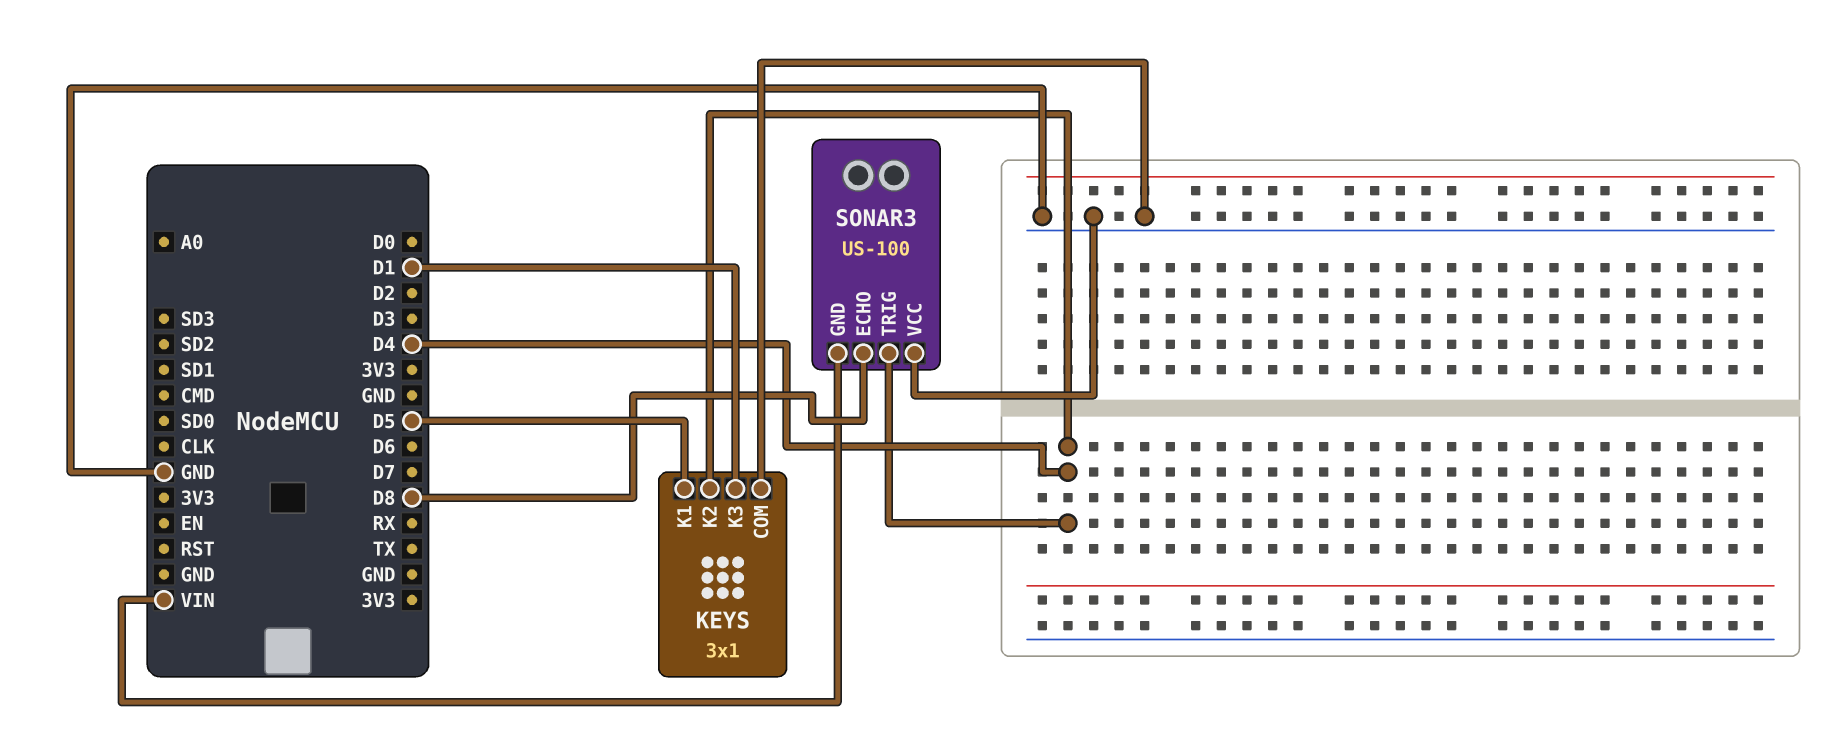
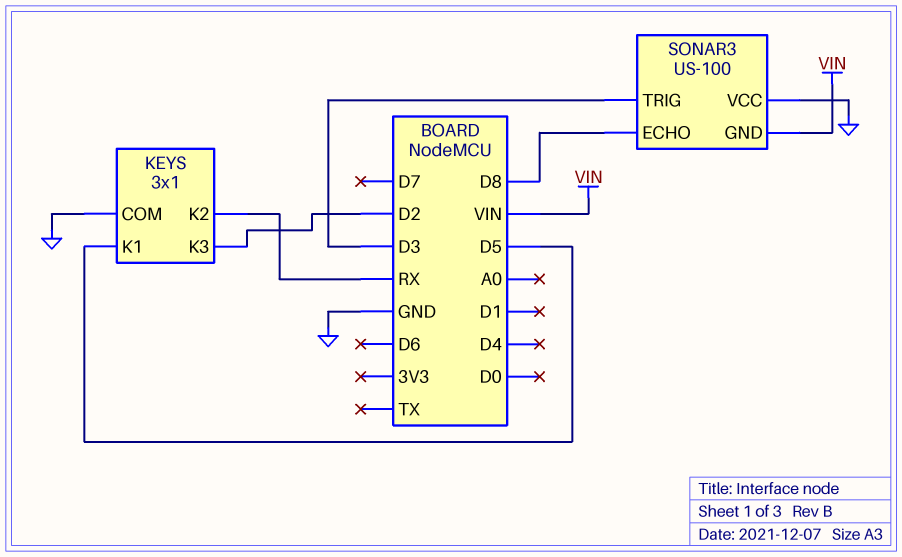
KEYS pin K2: D4 -> RX
KEYS pin K3: D1 -> D2
SONAR3 pin TRIG: D4 -> D3

